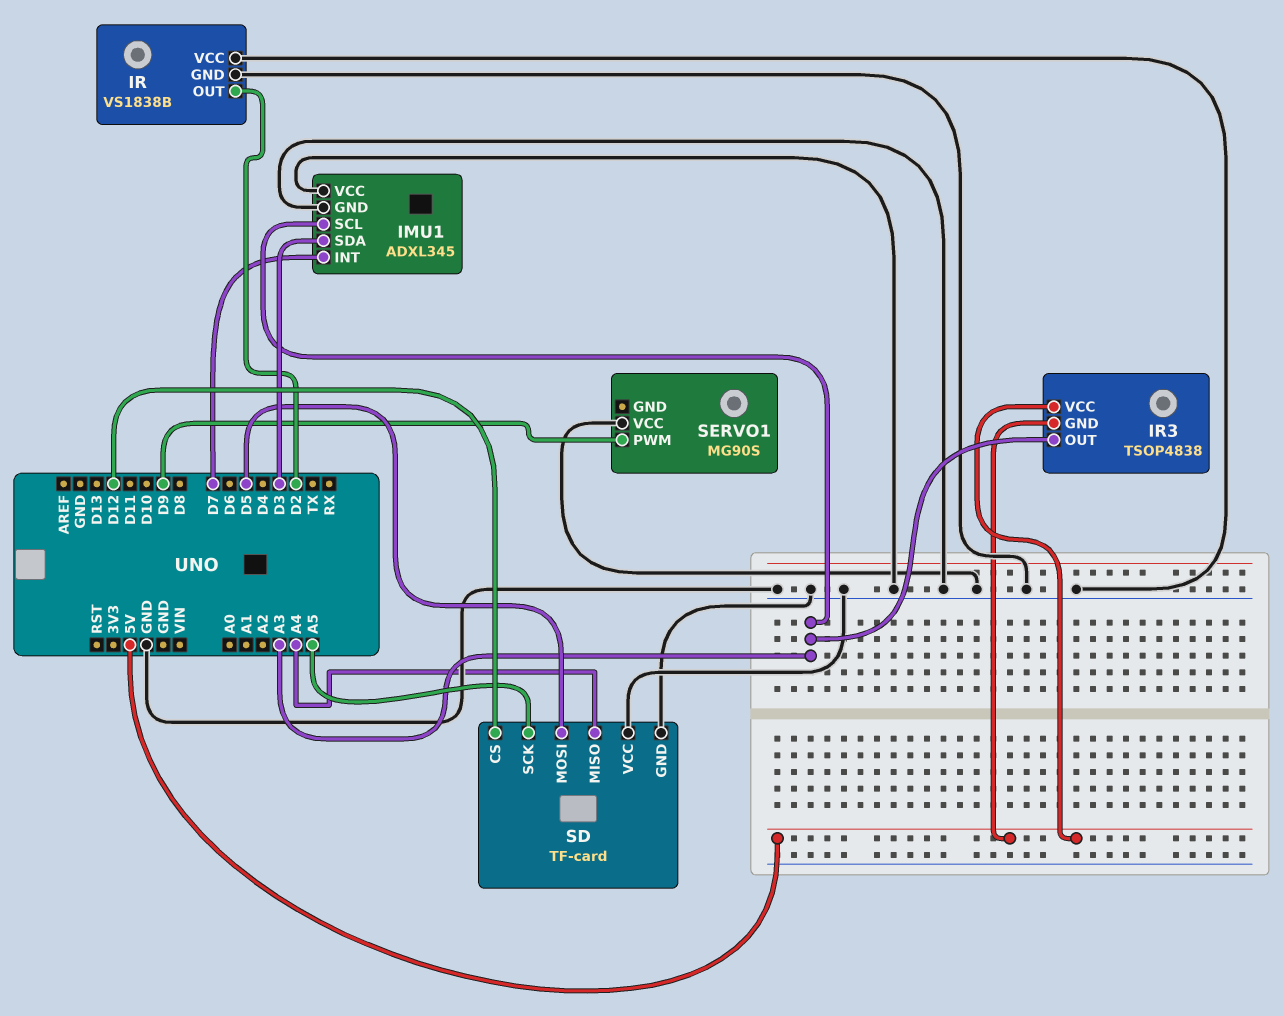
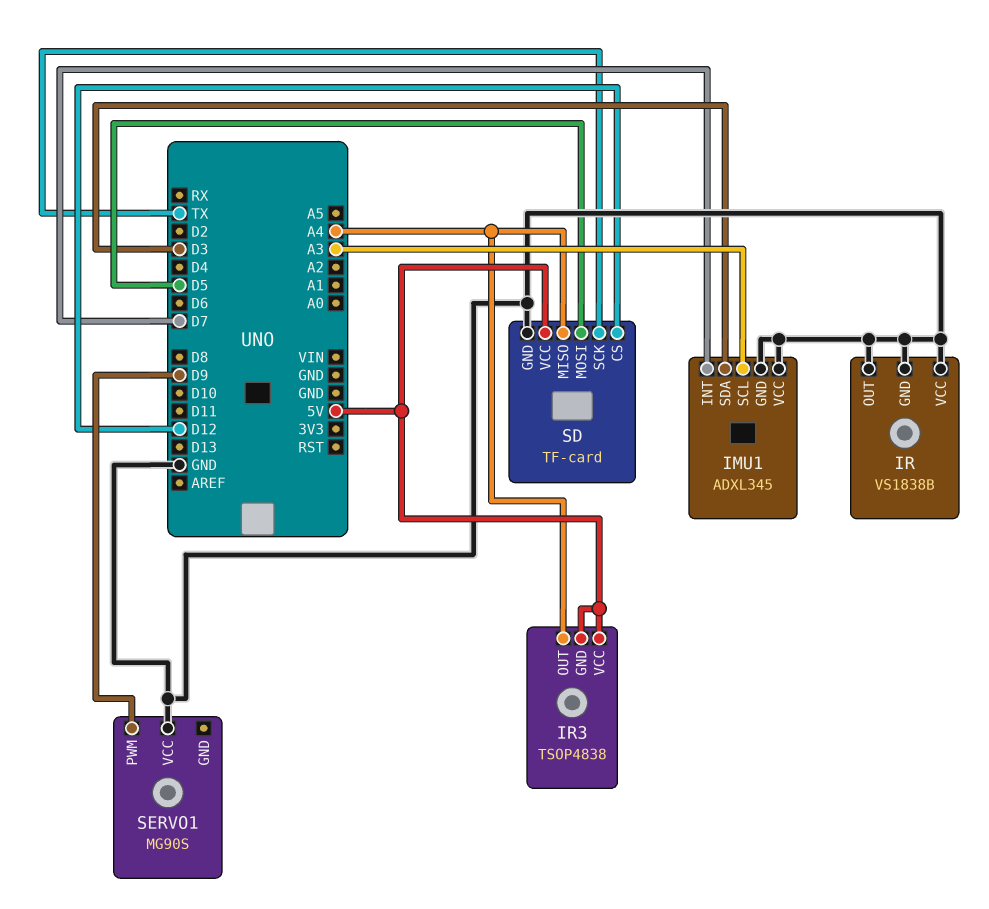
IR pin OUT: D2 -> GND
IR3 pin OUT: A3 -> A4
SD pin SCK: A5 -> TX
SD pin VCC: GND -> 5V

